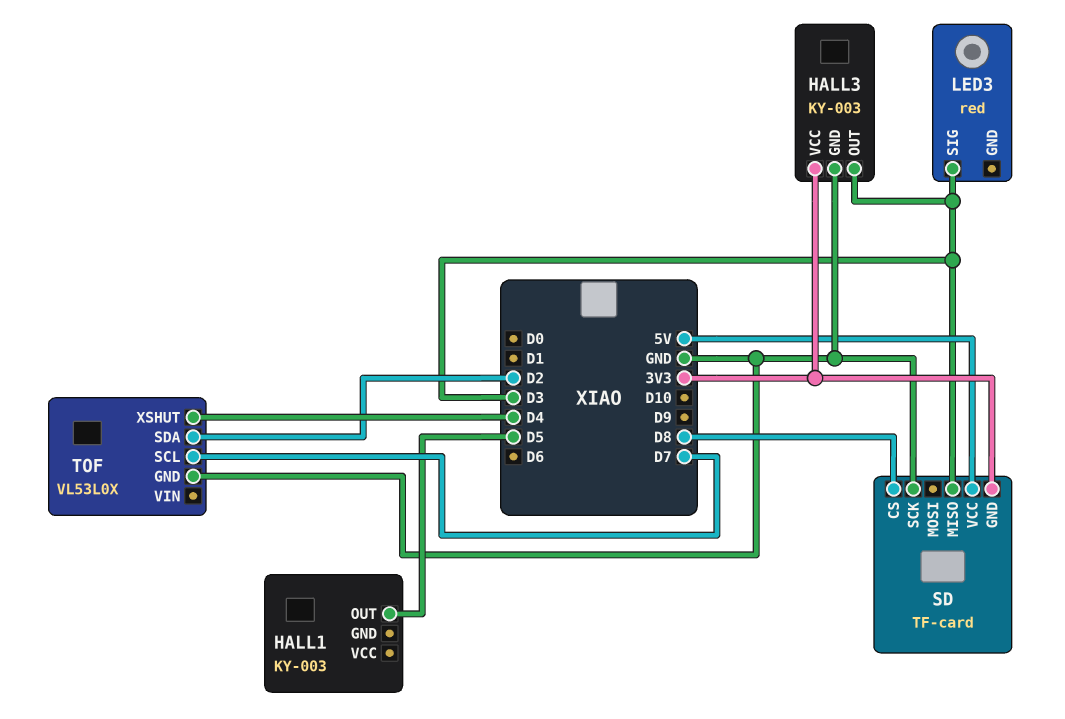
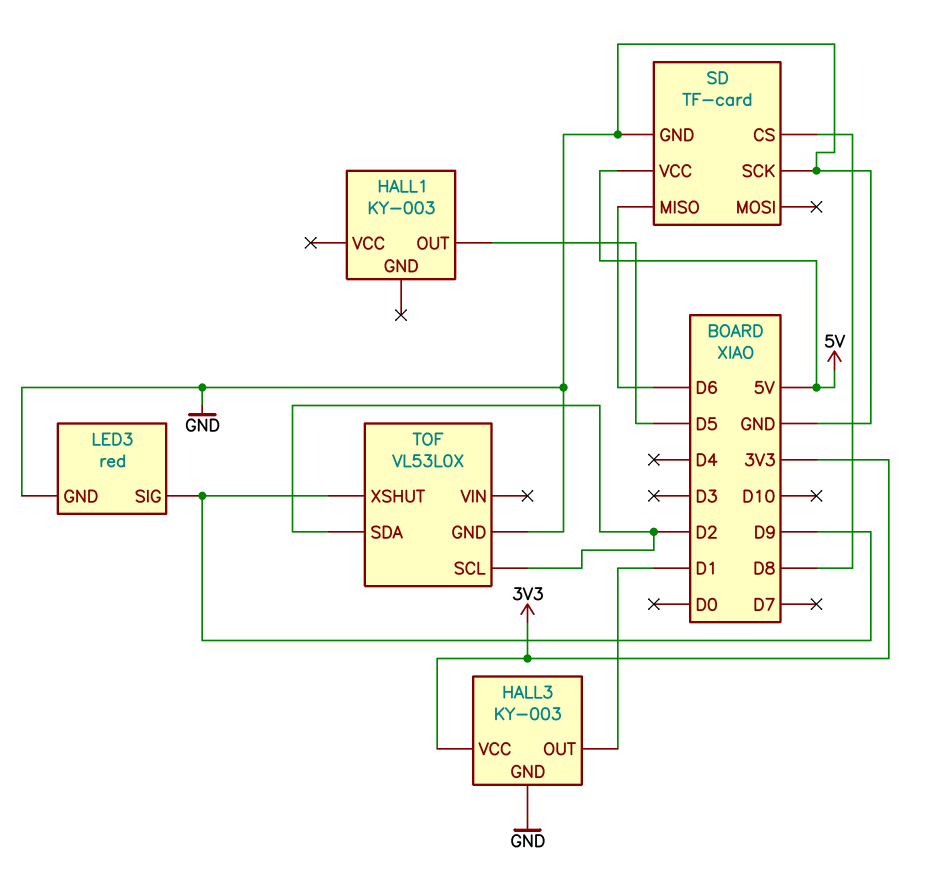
HALL3 pin OUT: D3 -> D1
LED3 pin GND: none -> GND
LED3 pin SIG: D3 -> D9
SD pin GND: 3V3 -> GND
SD pin MISO: D3 -> D6
TOF pin SCL: D7 -> D2
TOF pin XSHUT: D4 -> D9

